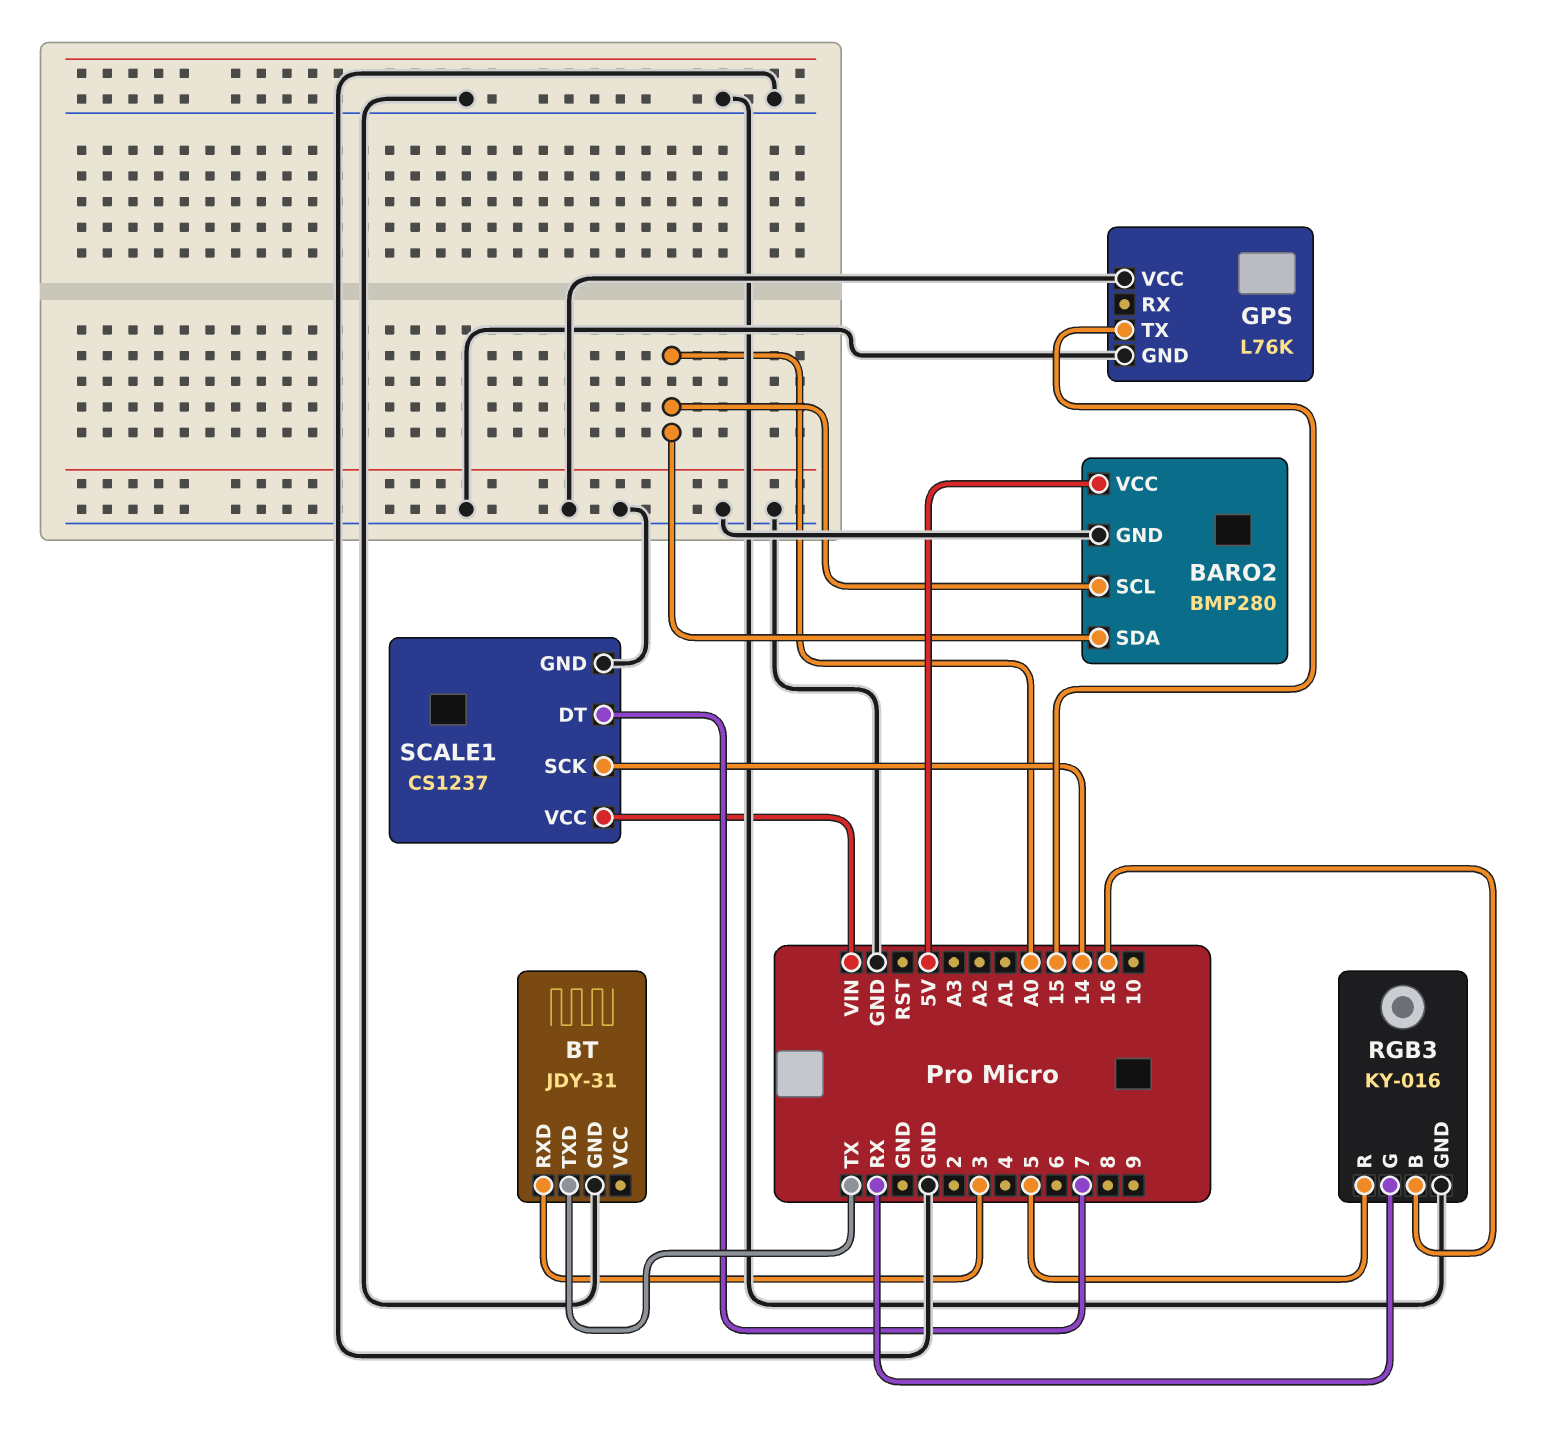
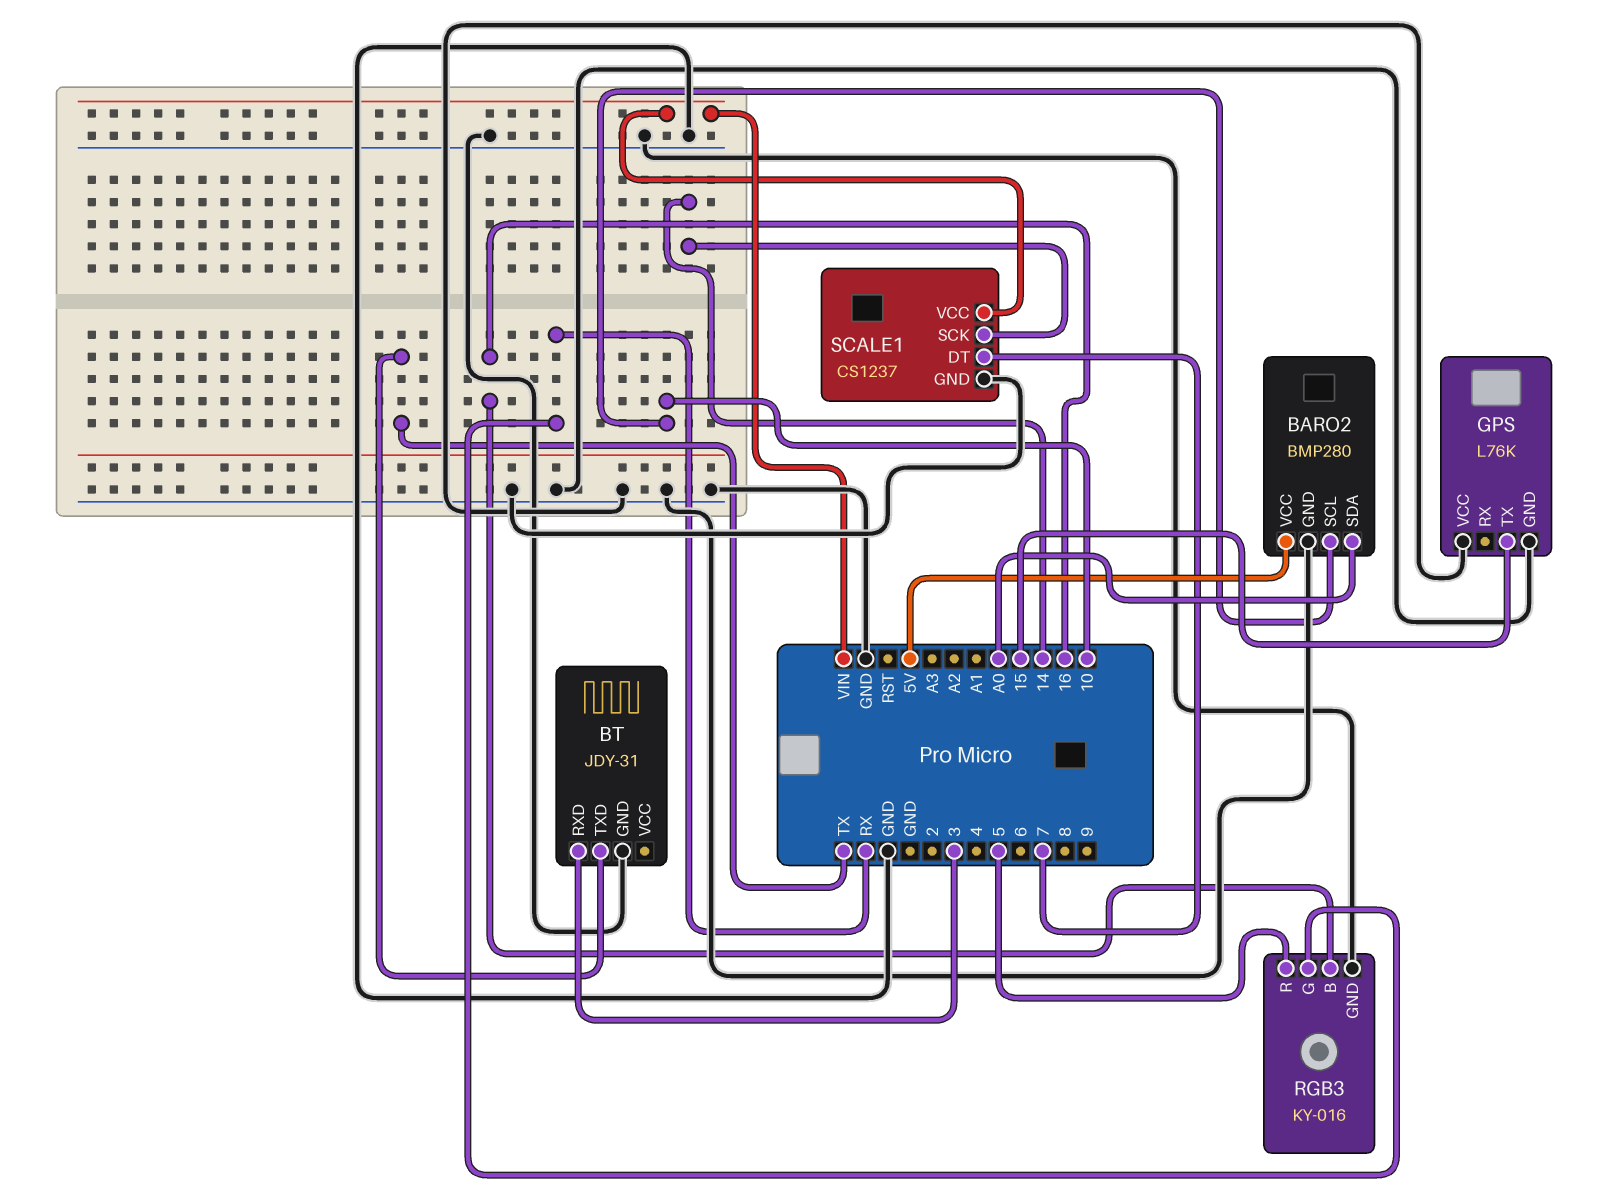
BARO2 pin SCL: A0 -> 10

